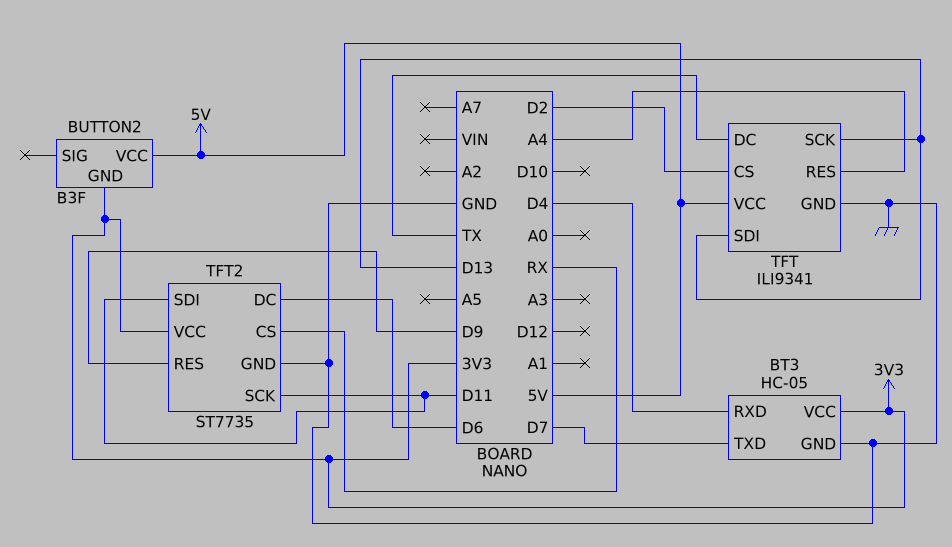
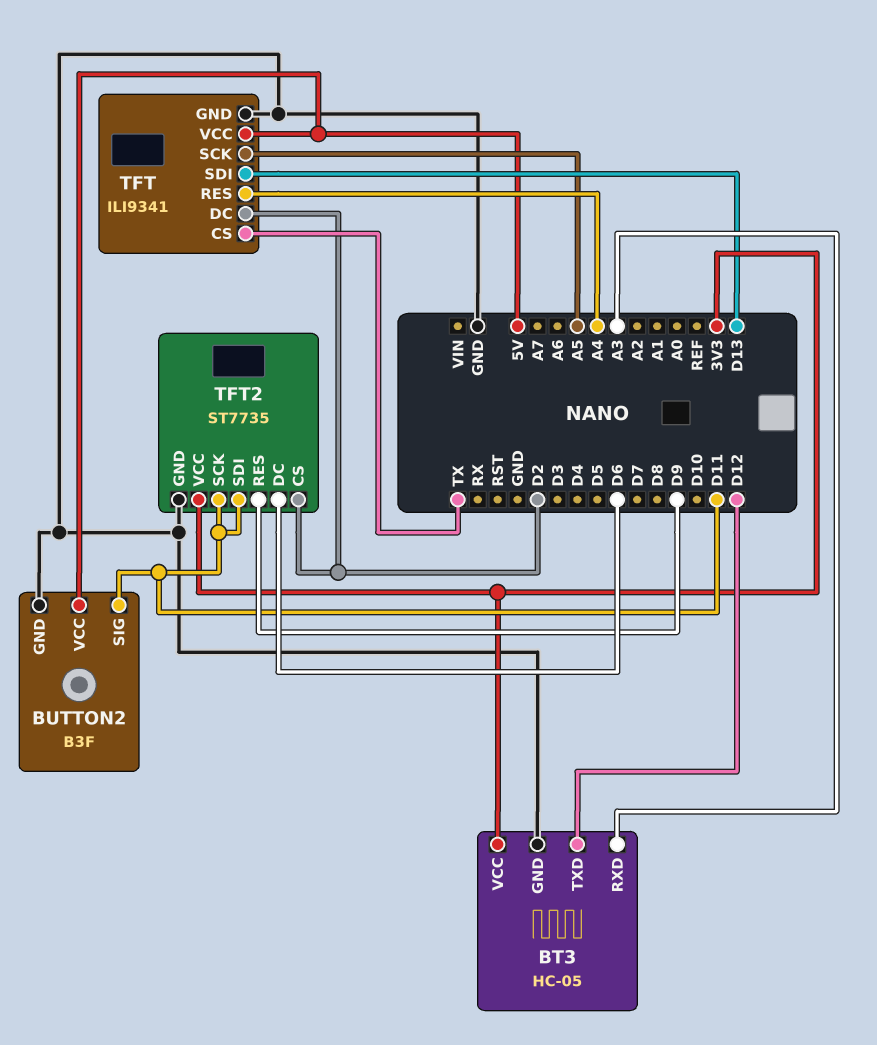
BT3 pin RXD: D4 -> A3
BT3 pin TXD: D7 -> D12
BUTTON2 pin GND: 3V3 -> GND
BUTTON2 pin SIG: none -> D11
TFT pin CS: D2 -> TX
TFT pin DC: TX -> D2
TFT pin SCK: D13 -> A5
TFT2 pin CS: RX -> D2

